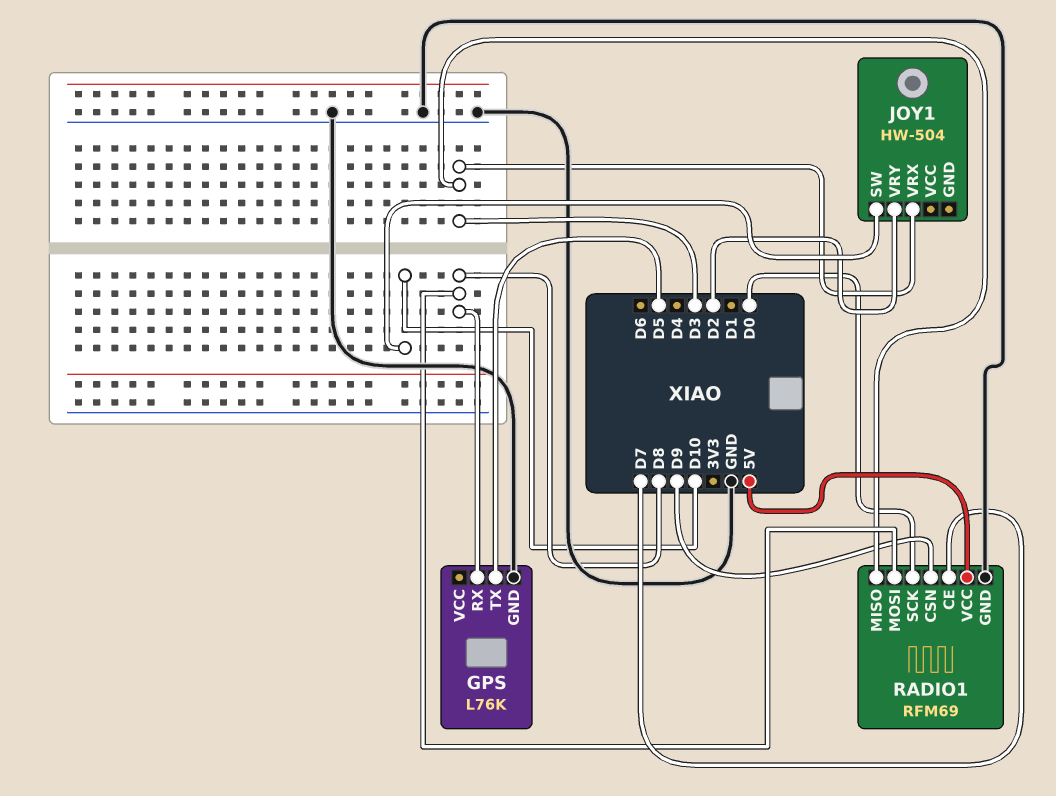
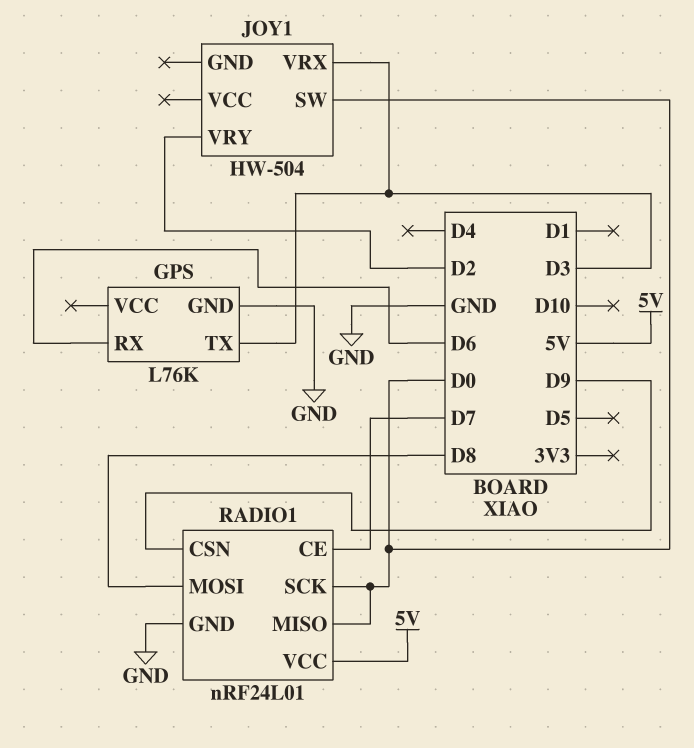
GPS pin RX: D8 -> D6
GPS pin TX: D5 -> D3
JOY1 pin SW: D10 -> D0
RADIO1: RFM69 -> nRF24L01
RADIO1 pin MISO: D3 -> D0

